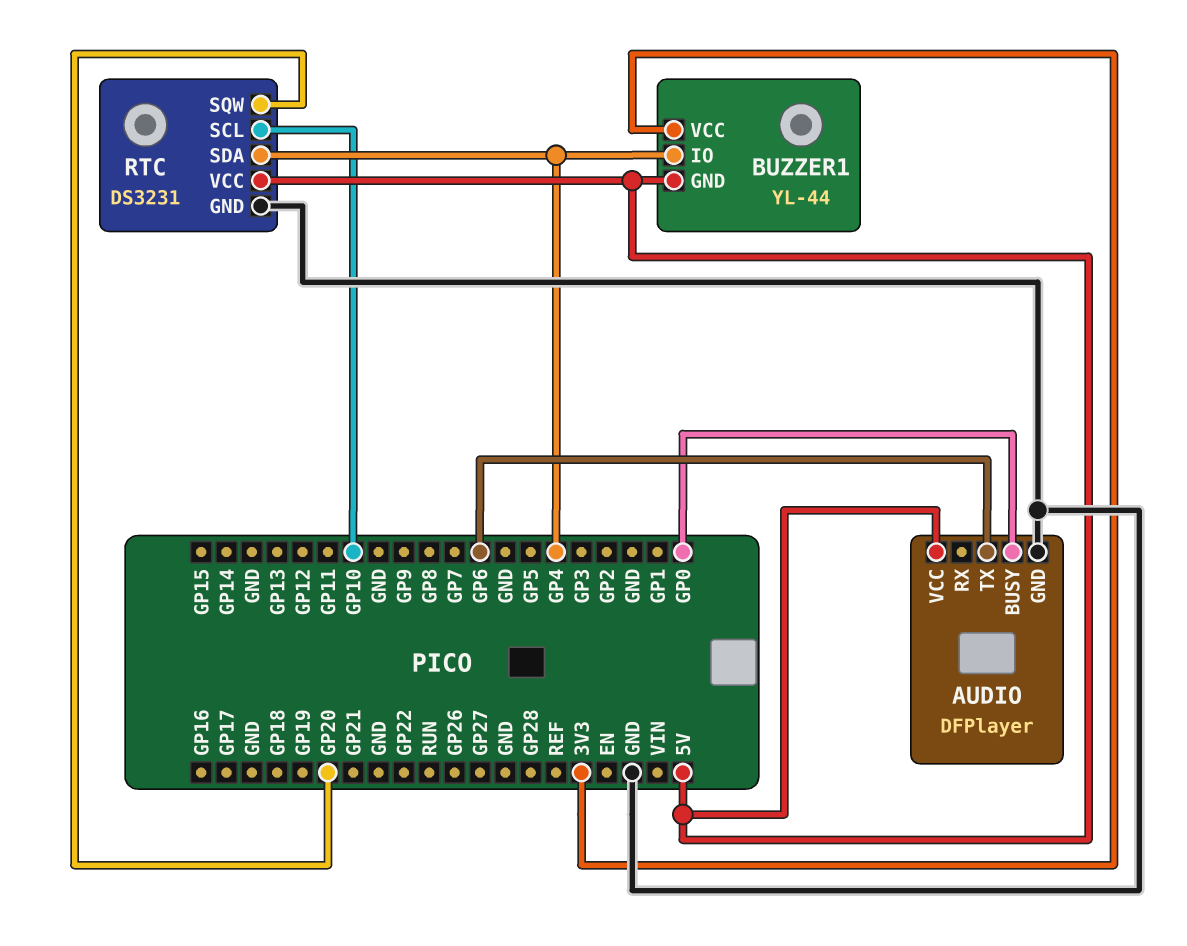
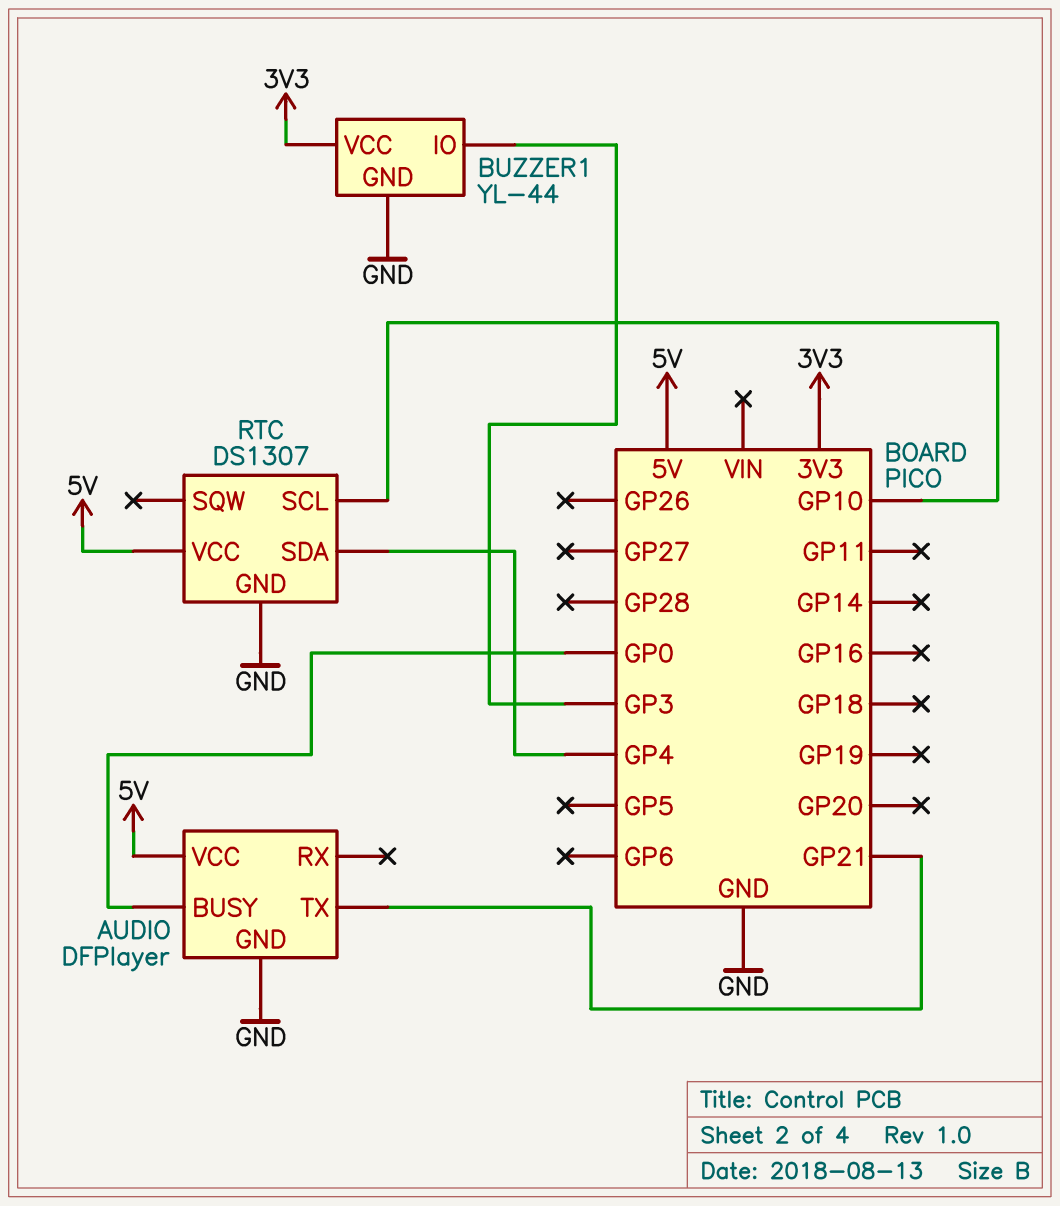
AUDIO pin TX: GP6 -> GP21
BUZZER1 pin GND: 5V -> GND
BUZZER1 pin IO: GP4 -> GP3
RTC: DS3231 -> DS1307
RTC pin SQW: GP20 -> none

